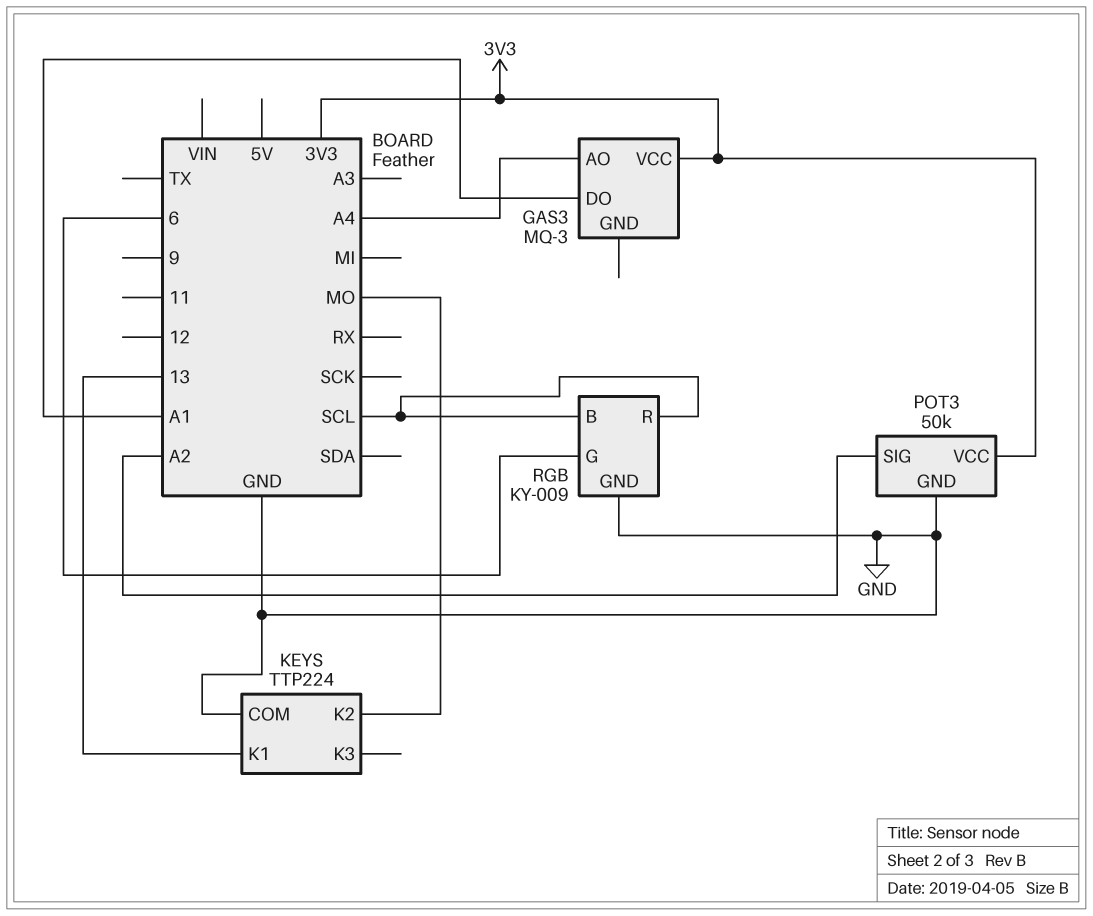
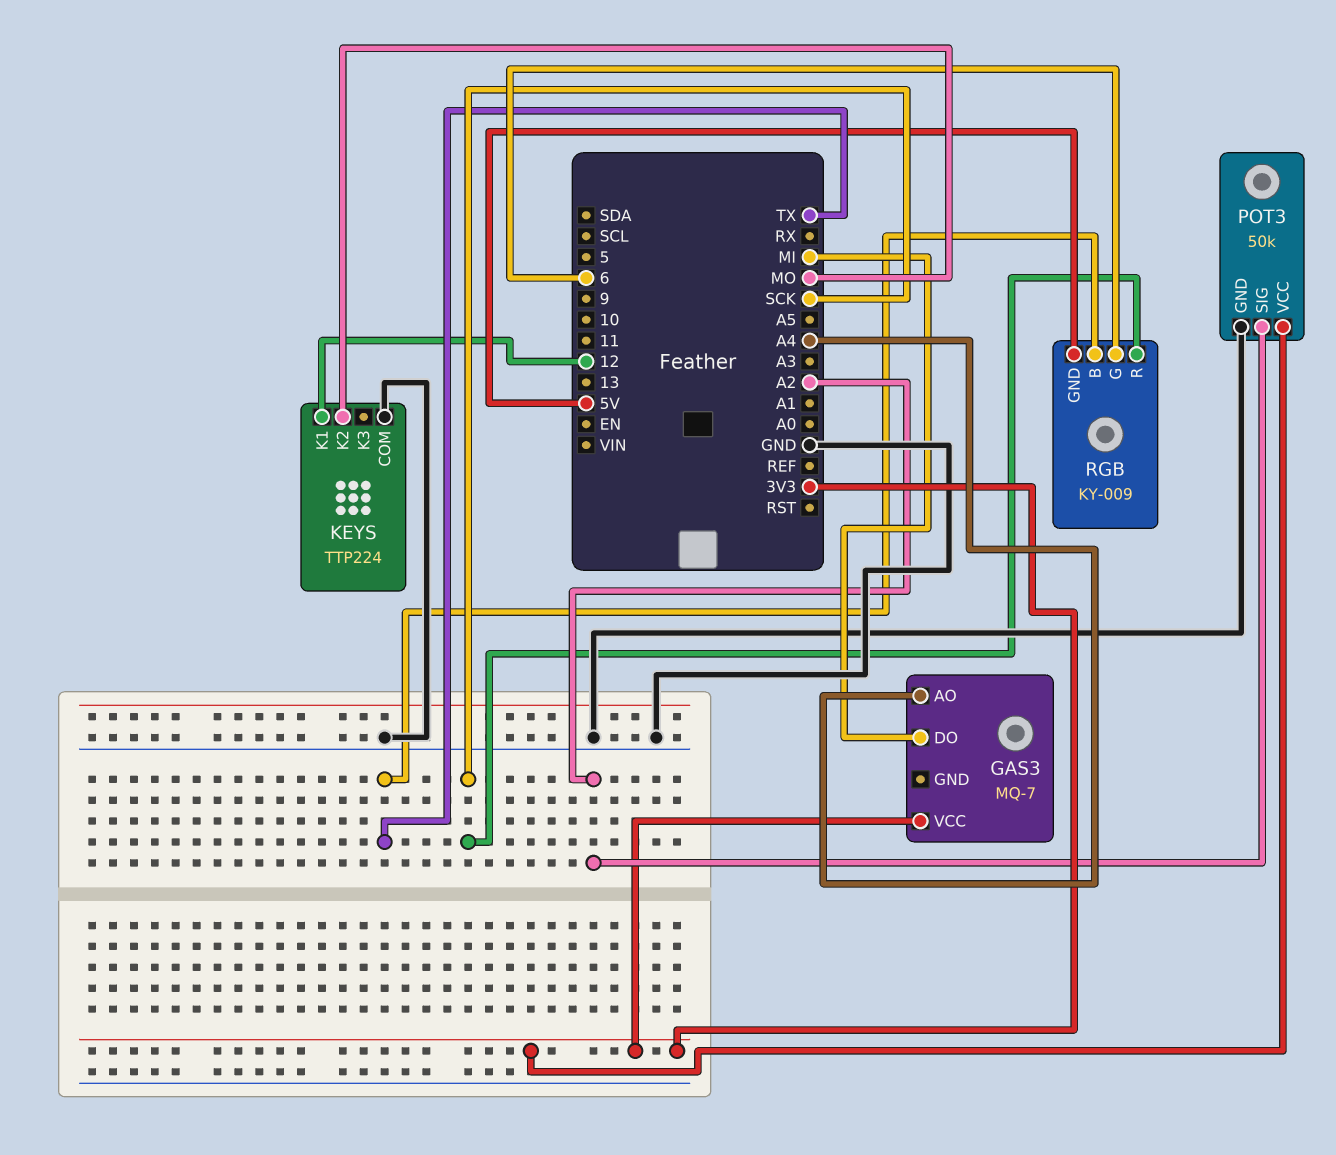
GAS3: MQ-3 -> MQ-7
GAS3 pin DO: A1 -> MI
KEYS pin K1: 13 -> 12
RGB pin B: SCL -> TX
RGB pin GND: GND -> 5V
RGB pin R: SCL -> SCK

